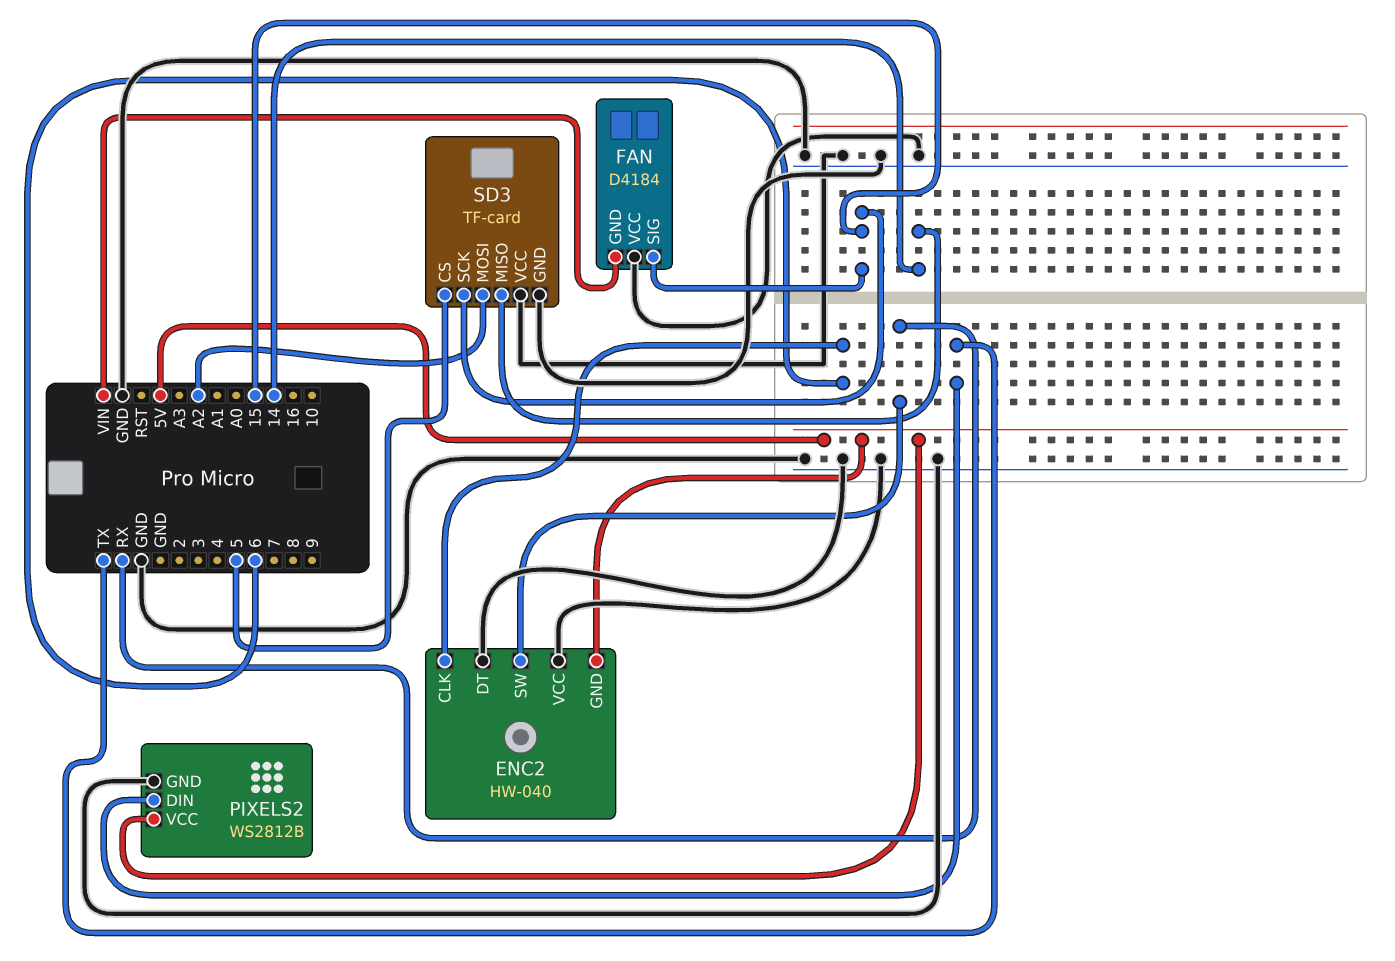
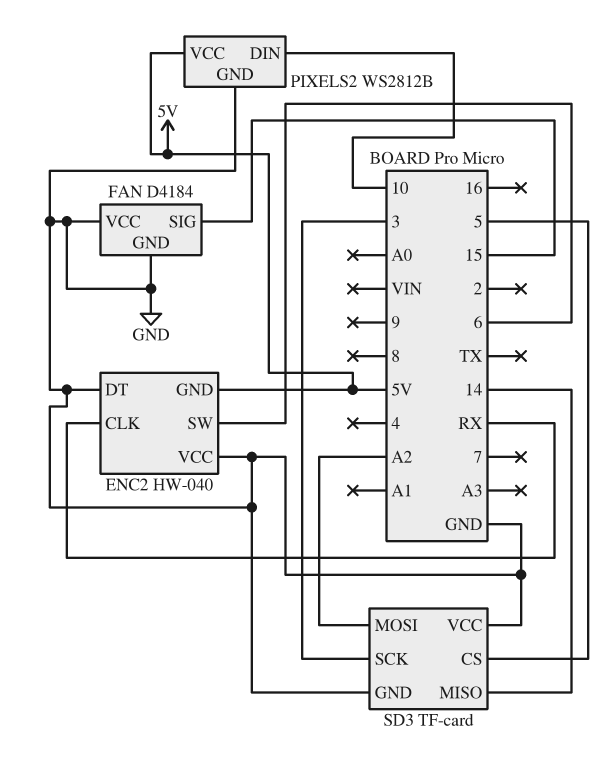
ENC2 pin CLK: 6 -> RX
ENC2 pin SW: RX -> 6
FAN pin GND: VIN -> GND
PIXELS2 pin DIN: TX -> 10
SD3 pin SCK: 15 -> 3

